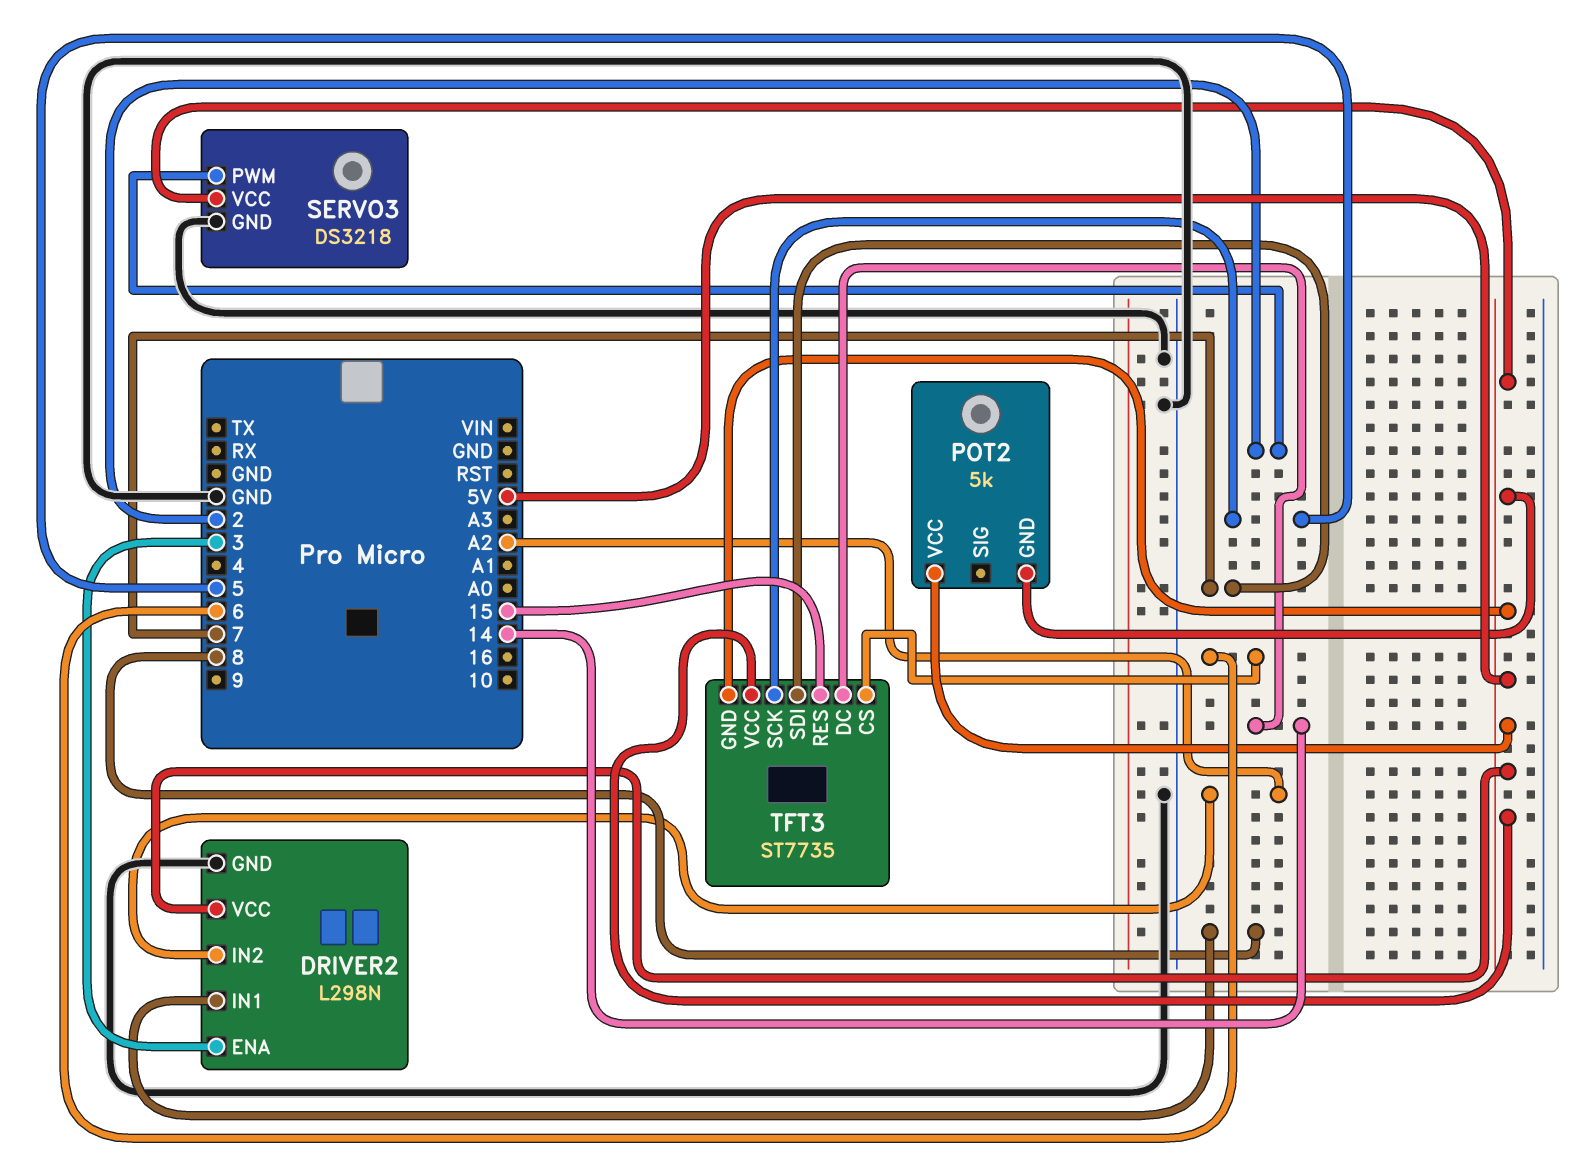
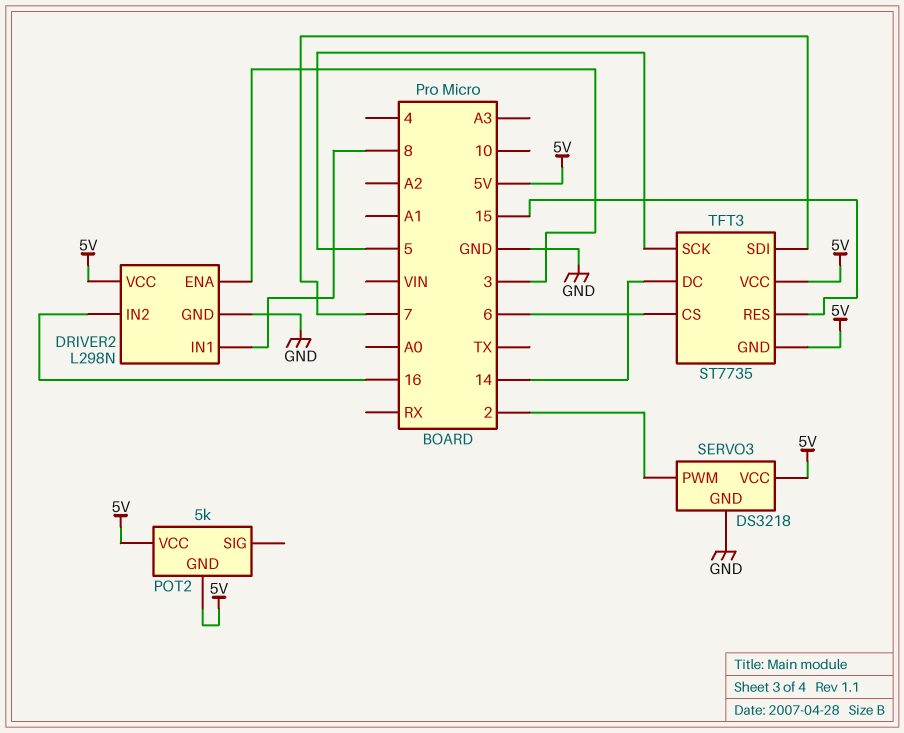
DRIVER2 pin IN2: A2 -> 16

